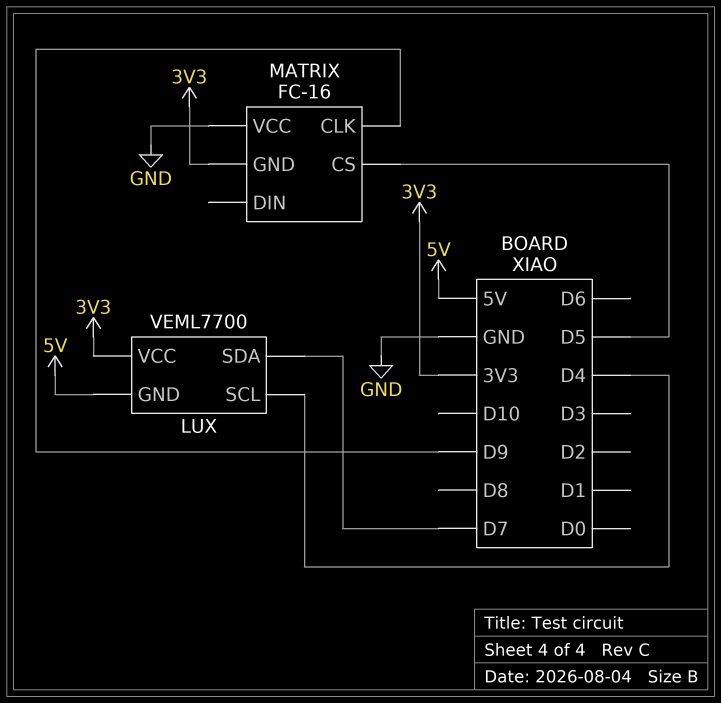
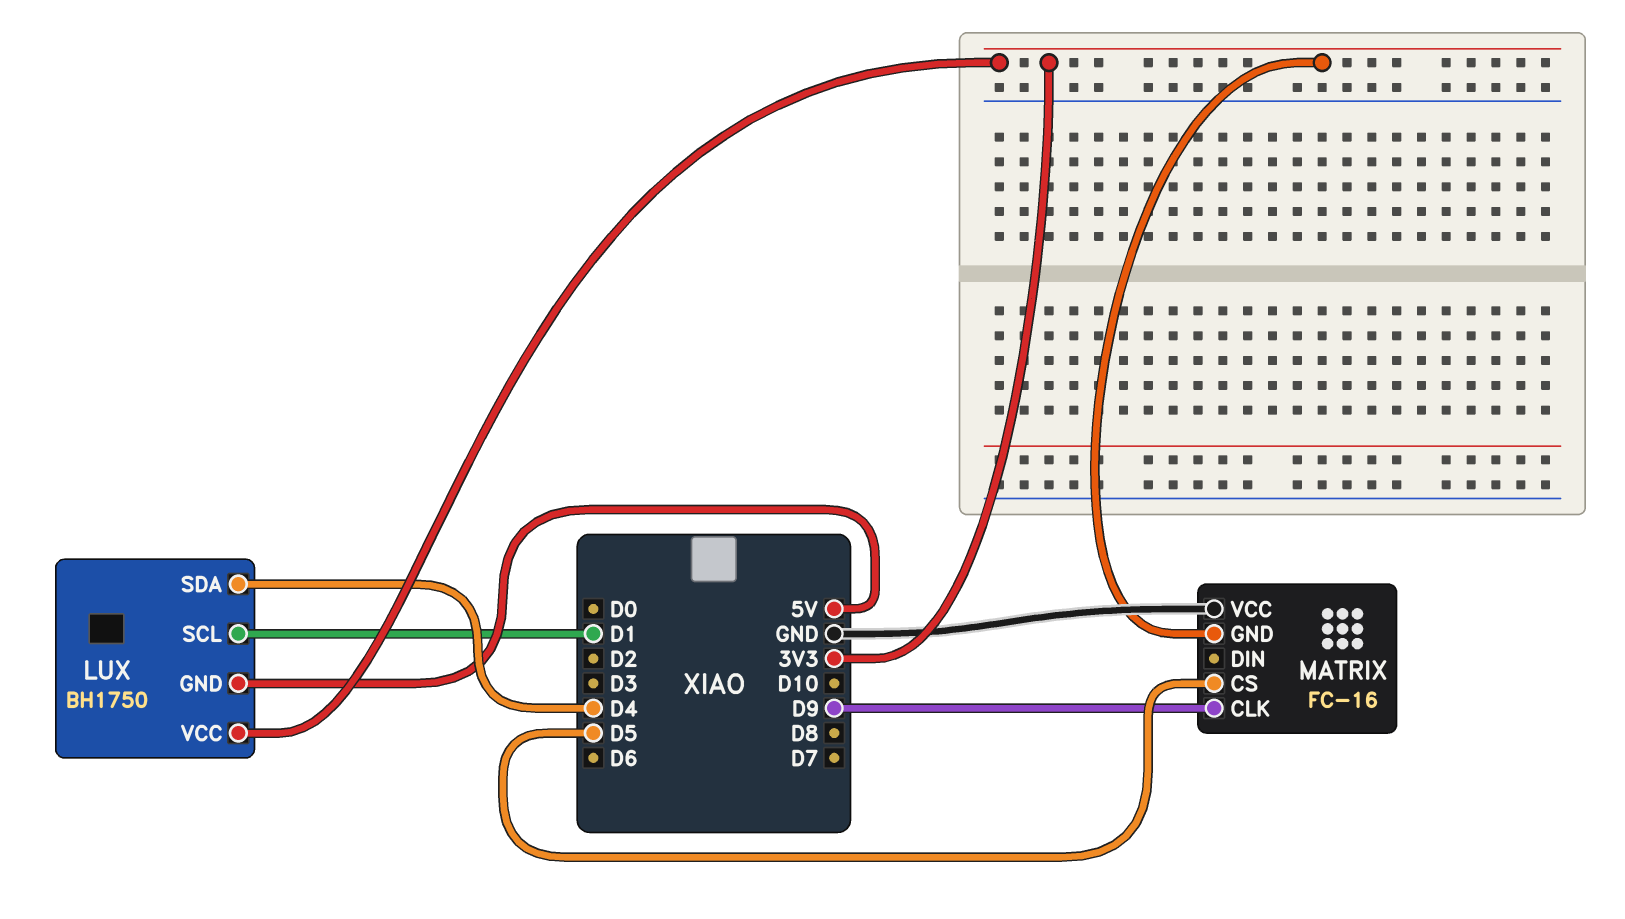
LUX: VEML7700 -> BH1750
LUX pin SCL: D4 -> D1
LUX pin SDA: D7 -> D4

